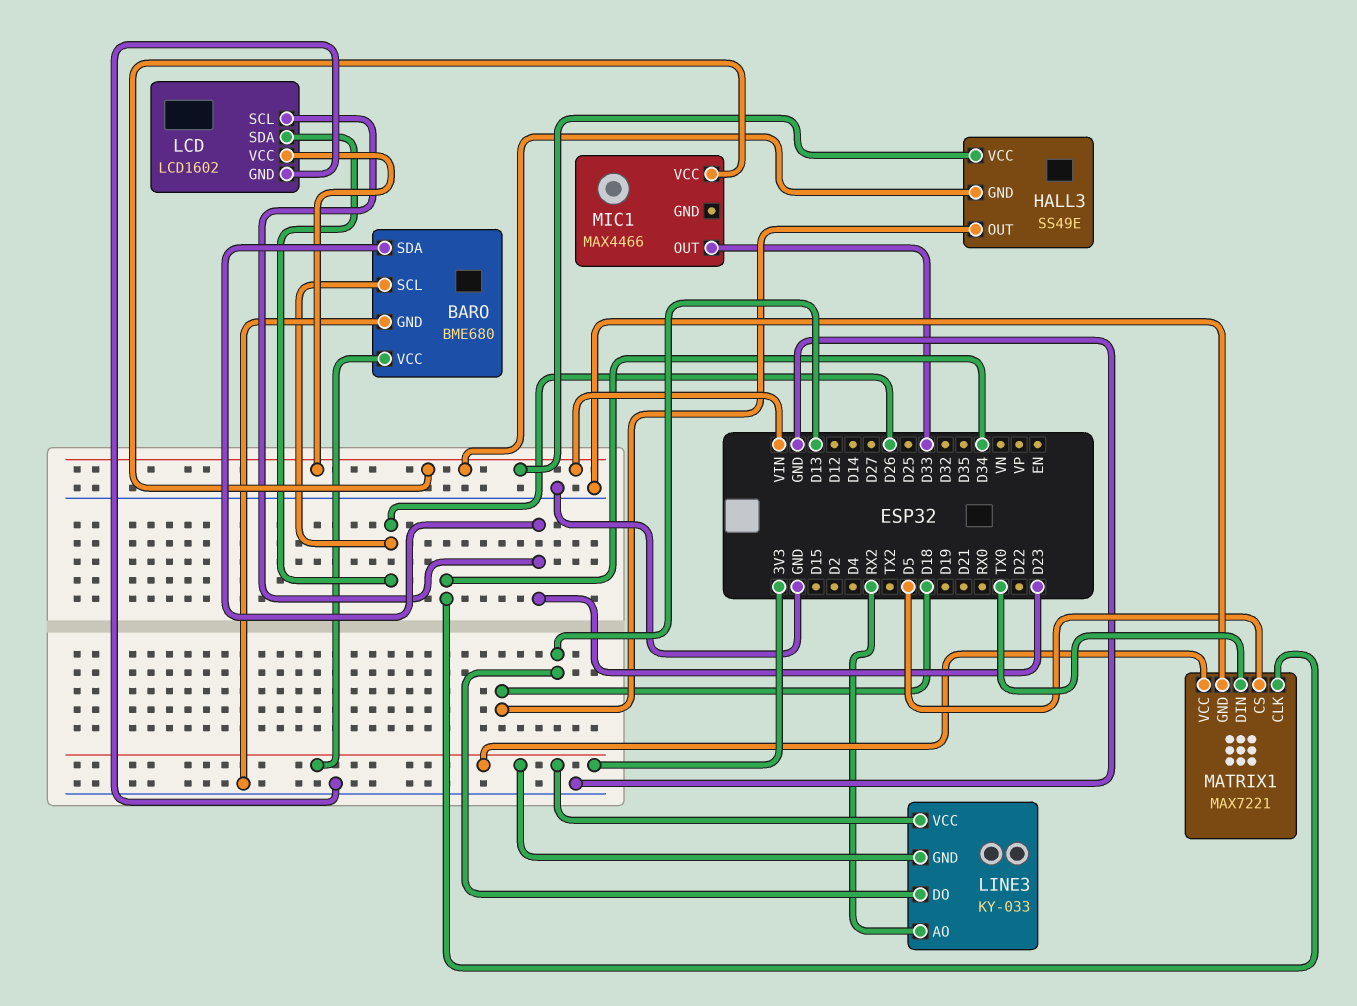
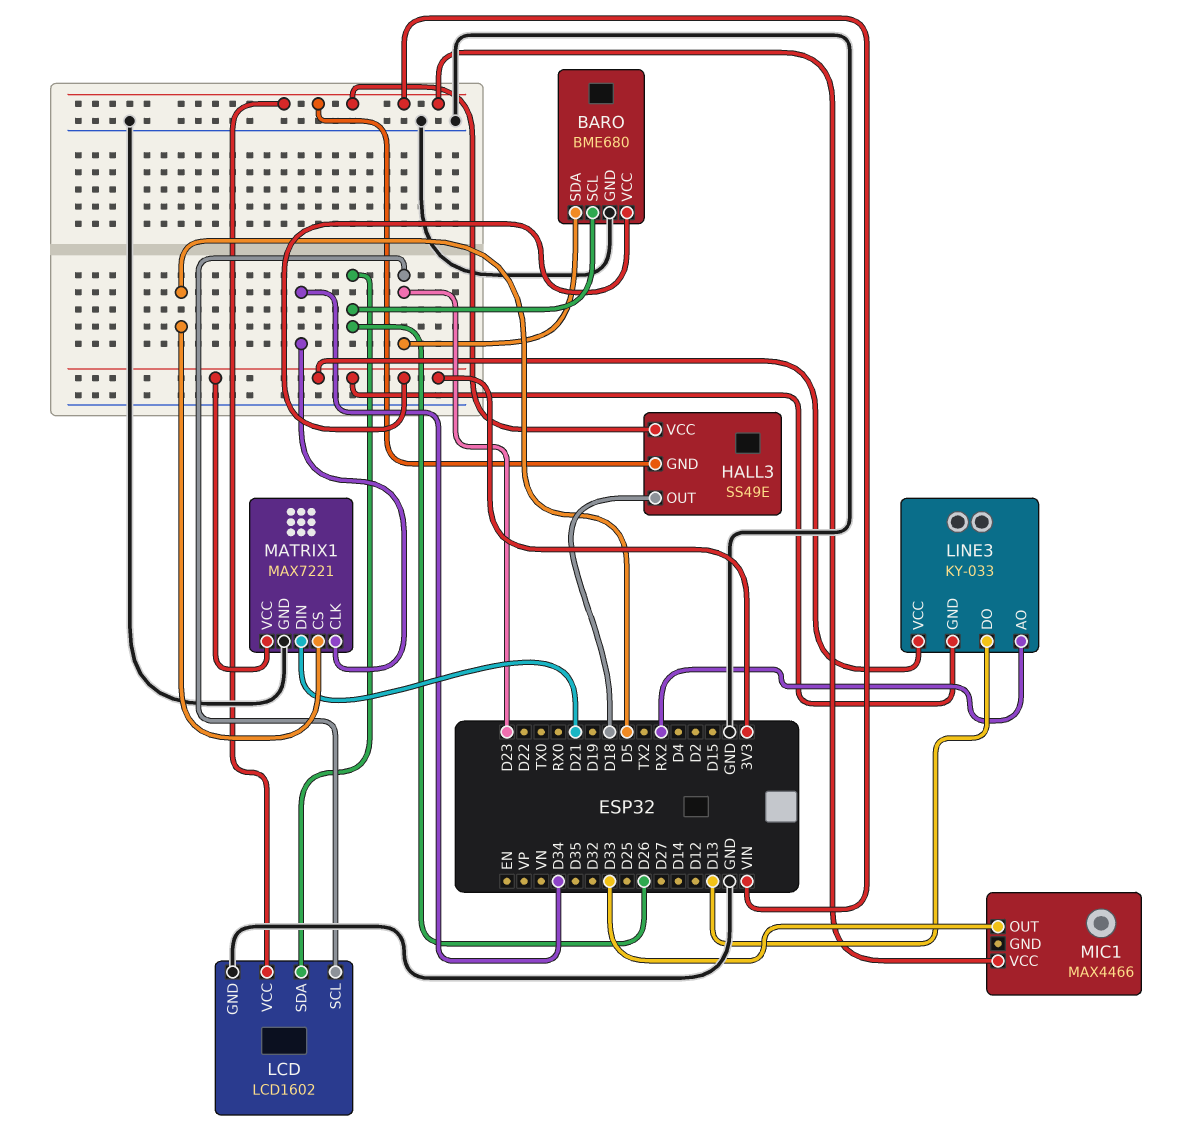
MATRIX1 pin DIN: TX0 -> D21

